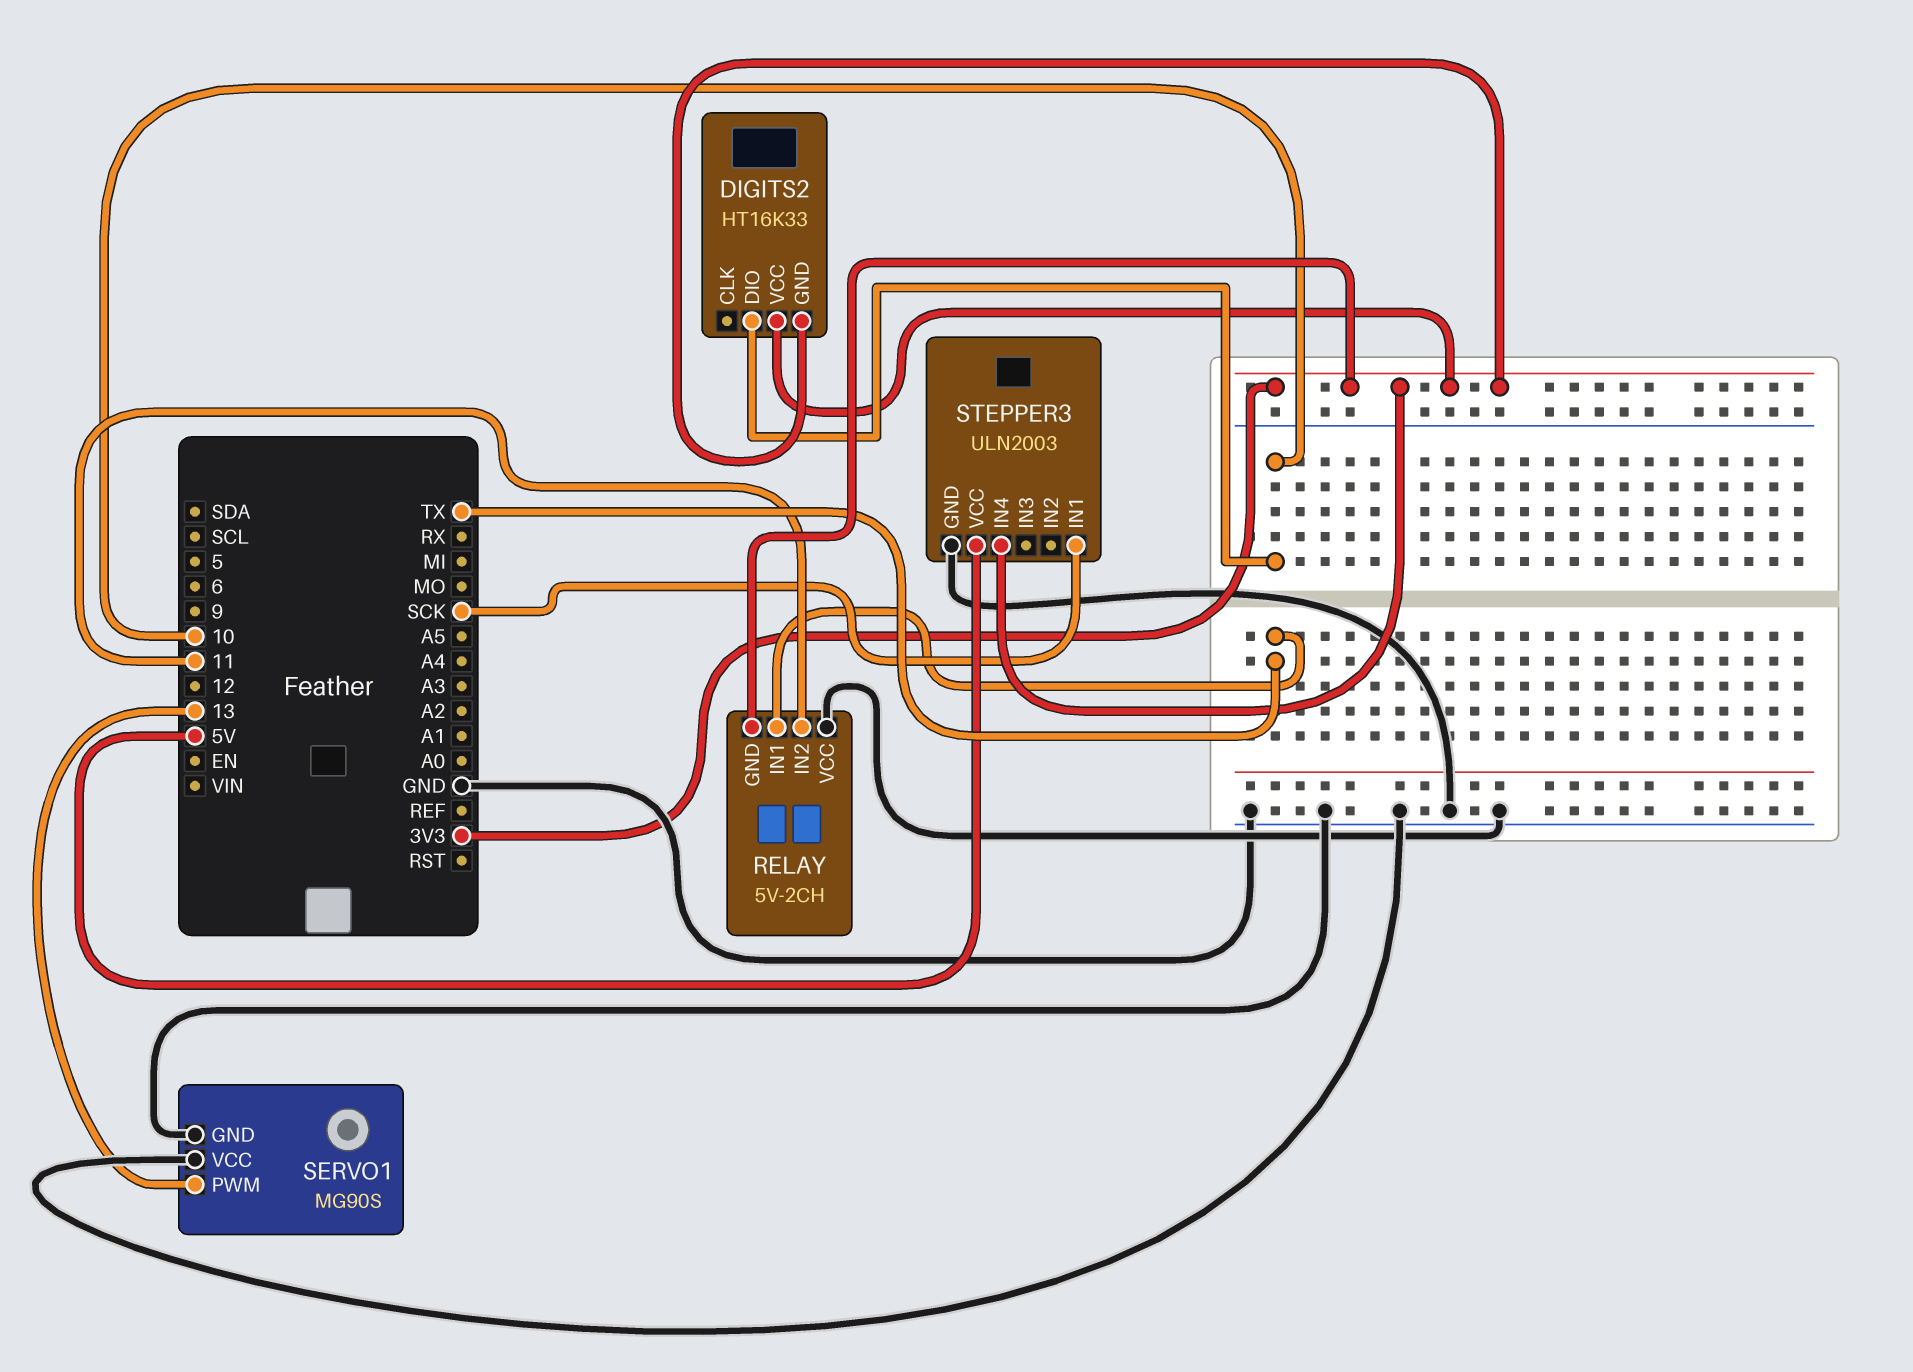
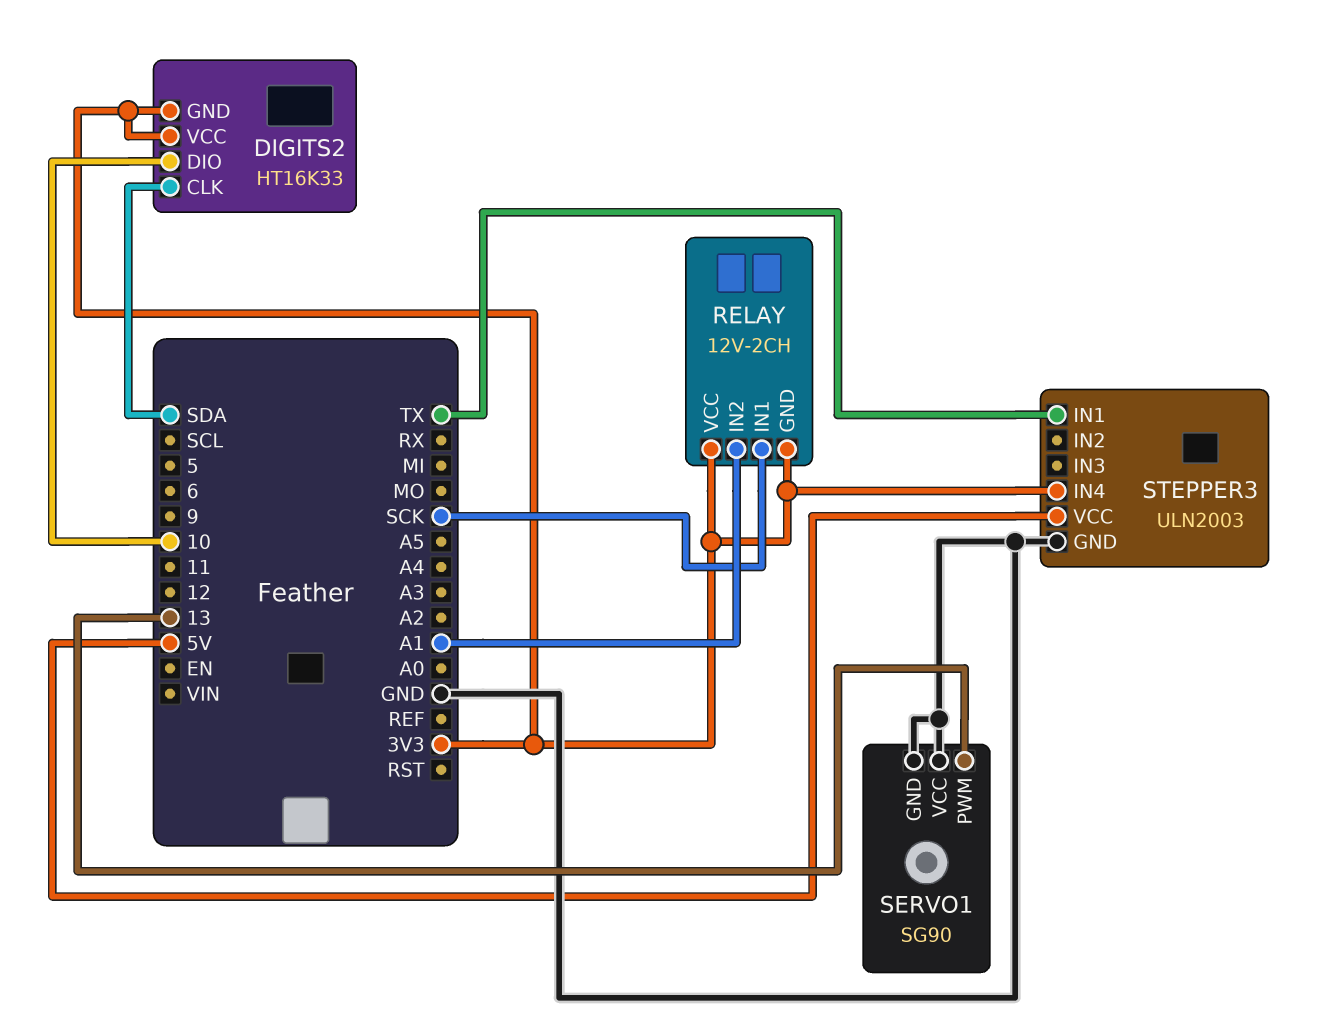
DIGITS2 pin CLK: none -> SDA
RELAY: 5V-2CH -> 12V-2CH
RELAY pin IN1: TX -> SCK
RELAY pin IN2: 11 -> A1
RELAY pin VCC: GND -> 3V3
SERVO1: MG90S -> SG90
STEPPER3 pin IN1: SCK -> TX

